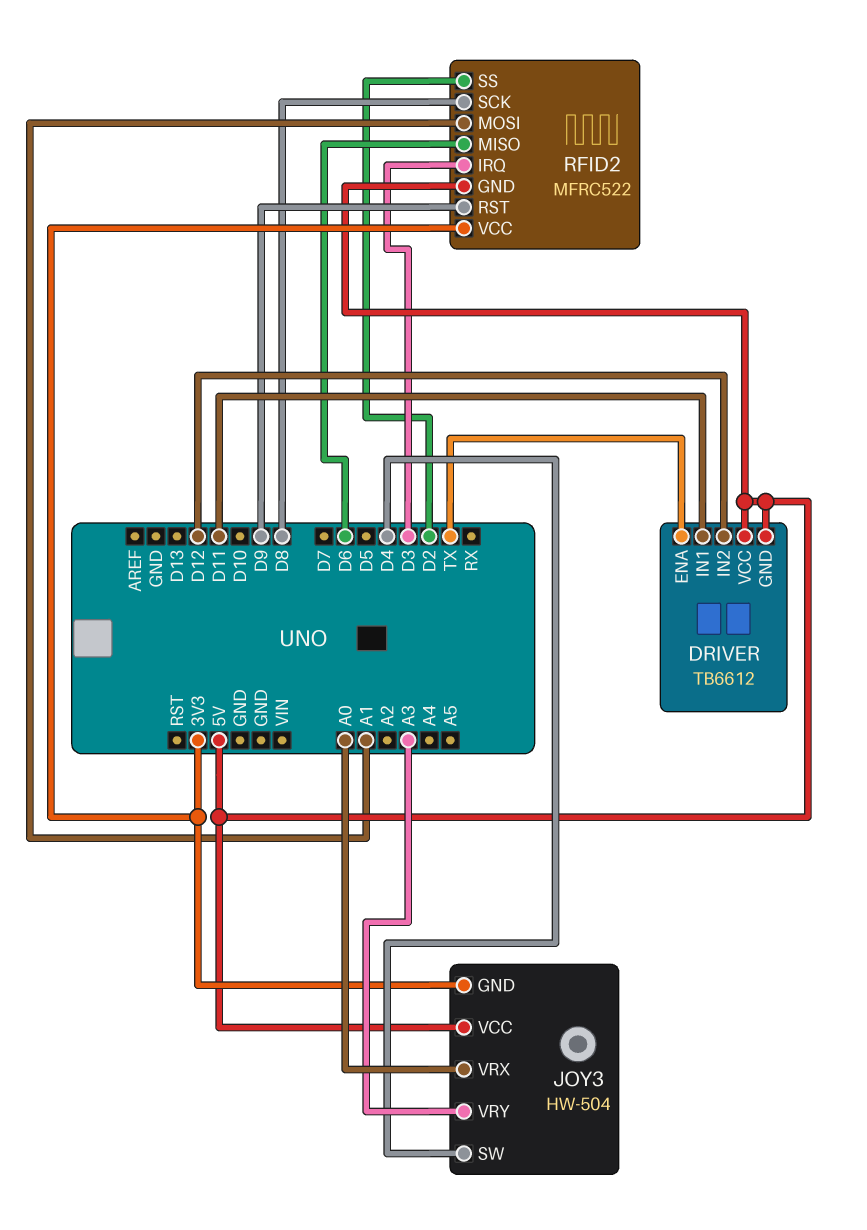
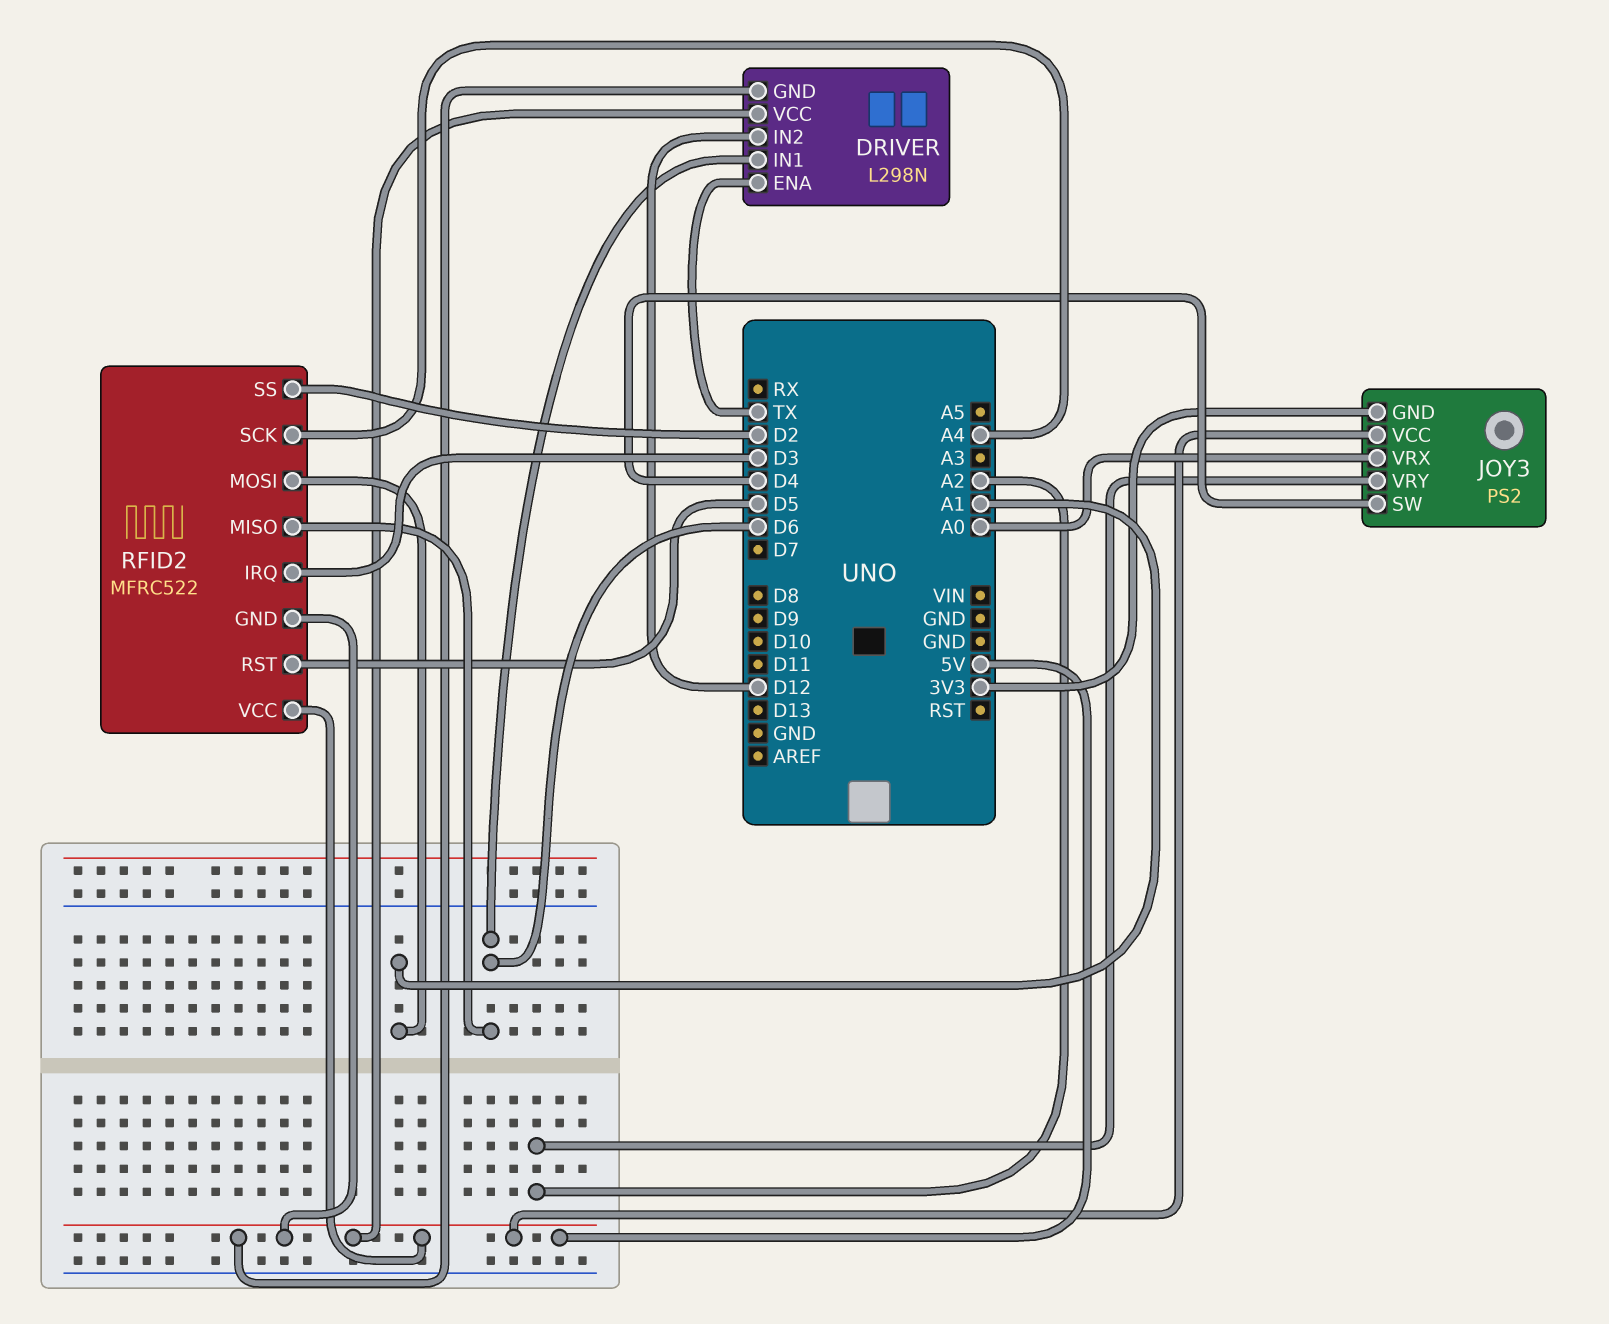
DRIVER: TB6612 -> L298N
DRIVER pin IN1: D11 -> D6
JOY3: HW-504 -> PS2
JOY3 pin VRY: A3 -> A2
RFID2 pin RST: D9 -> D5
RFID2 pin SCK: D8 -> A4
RFID2 pin VCC: 3V3 -> 5V

